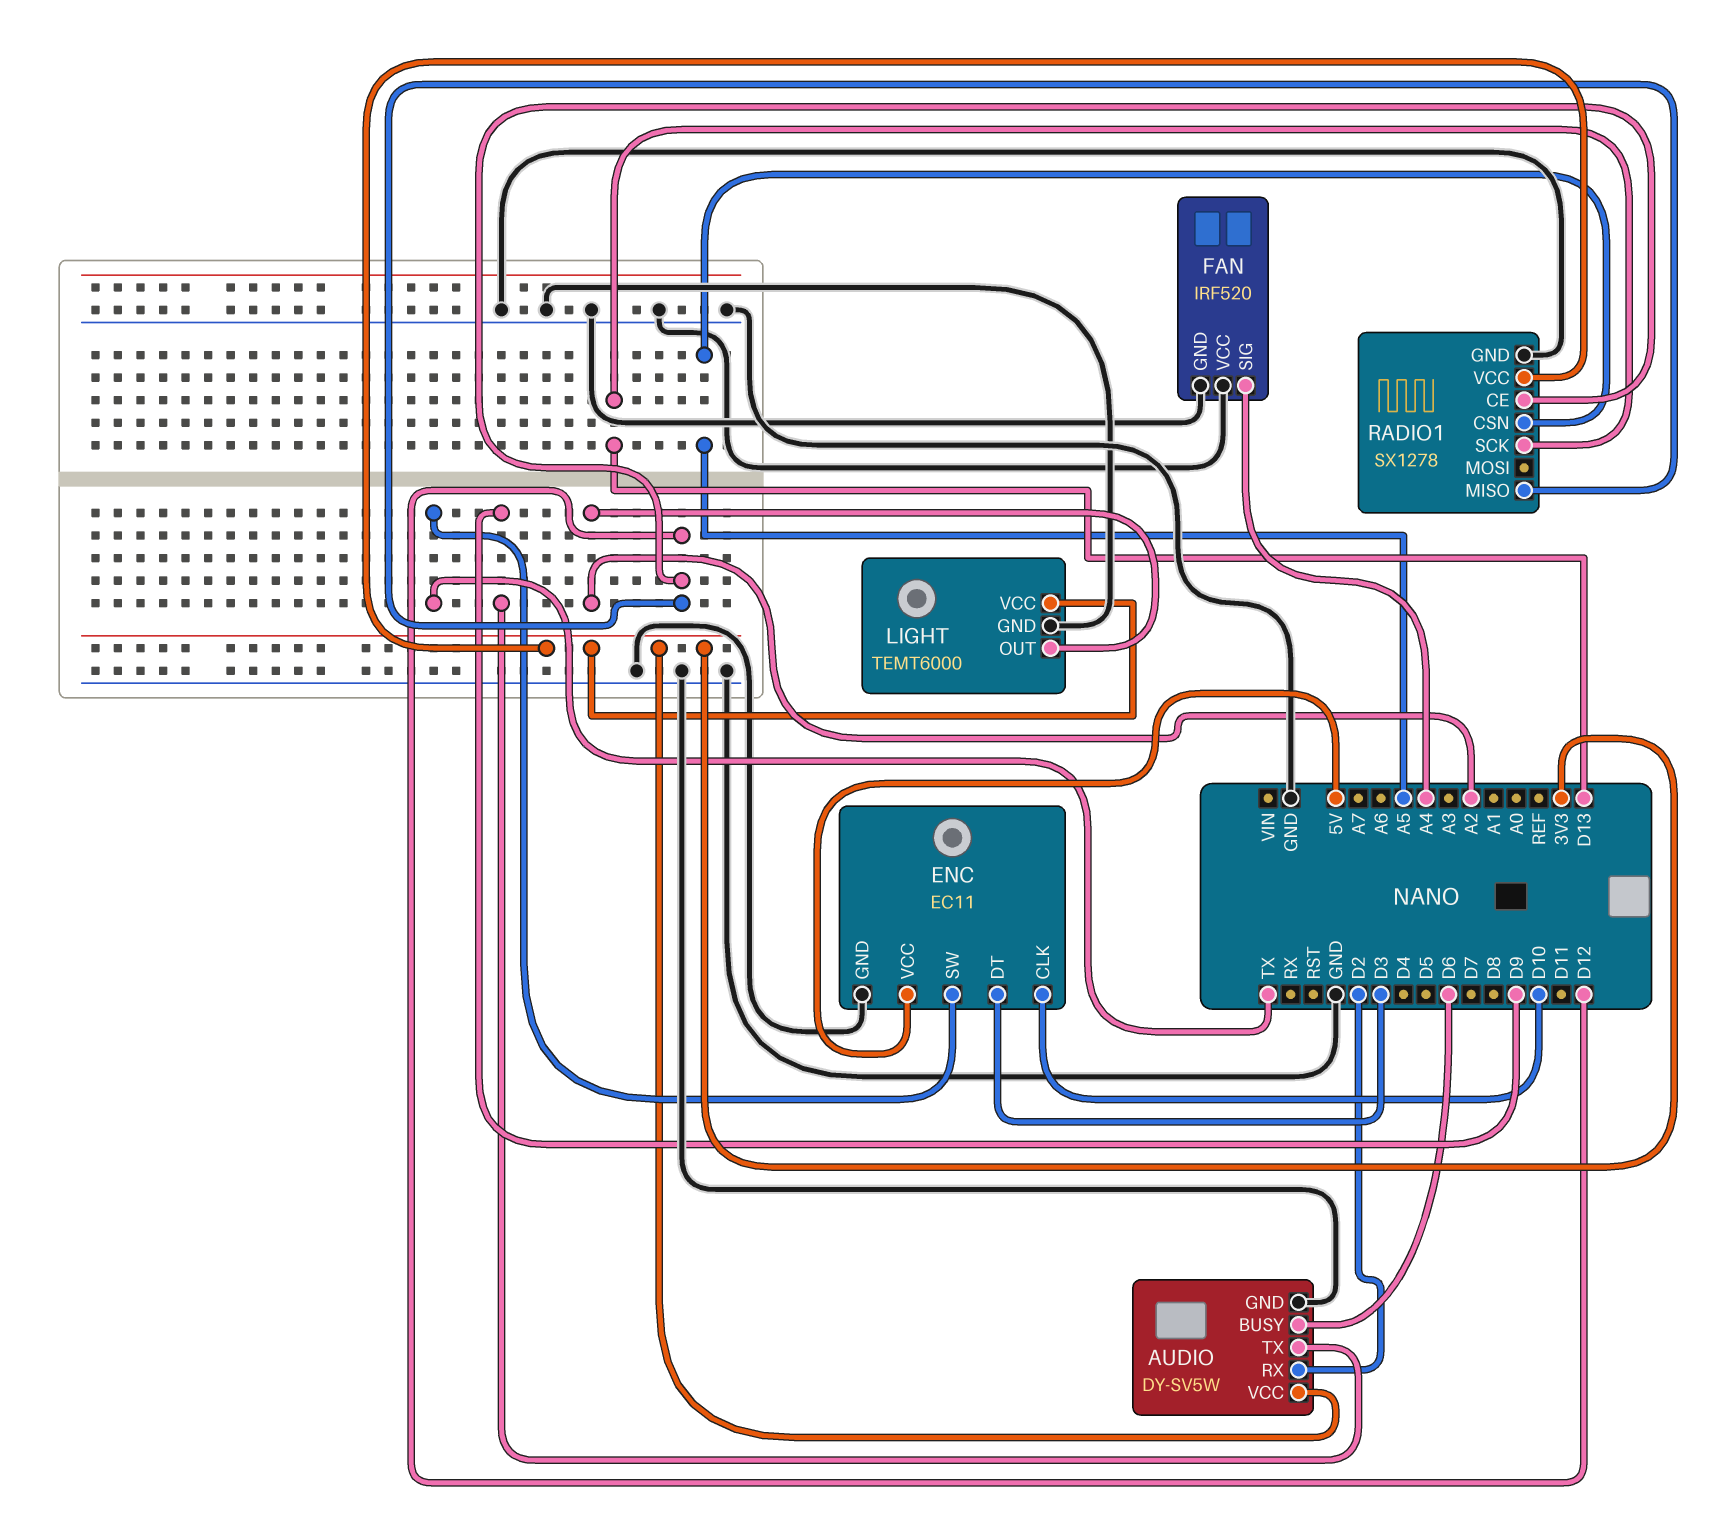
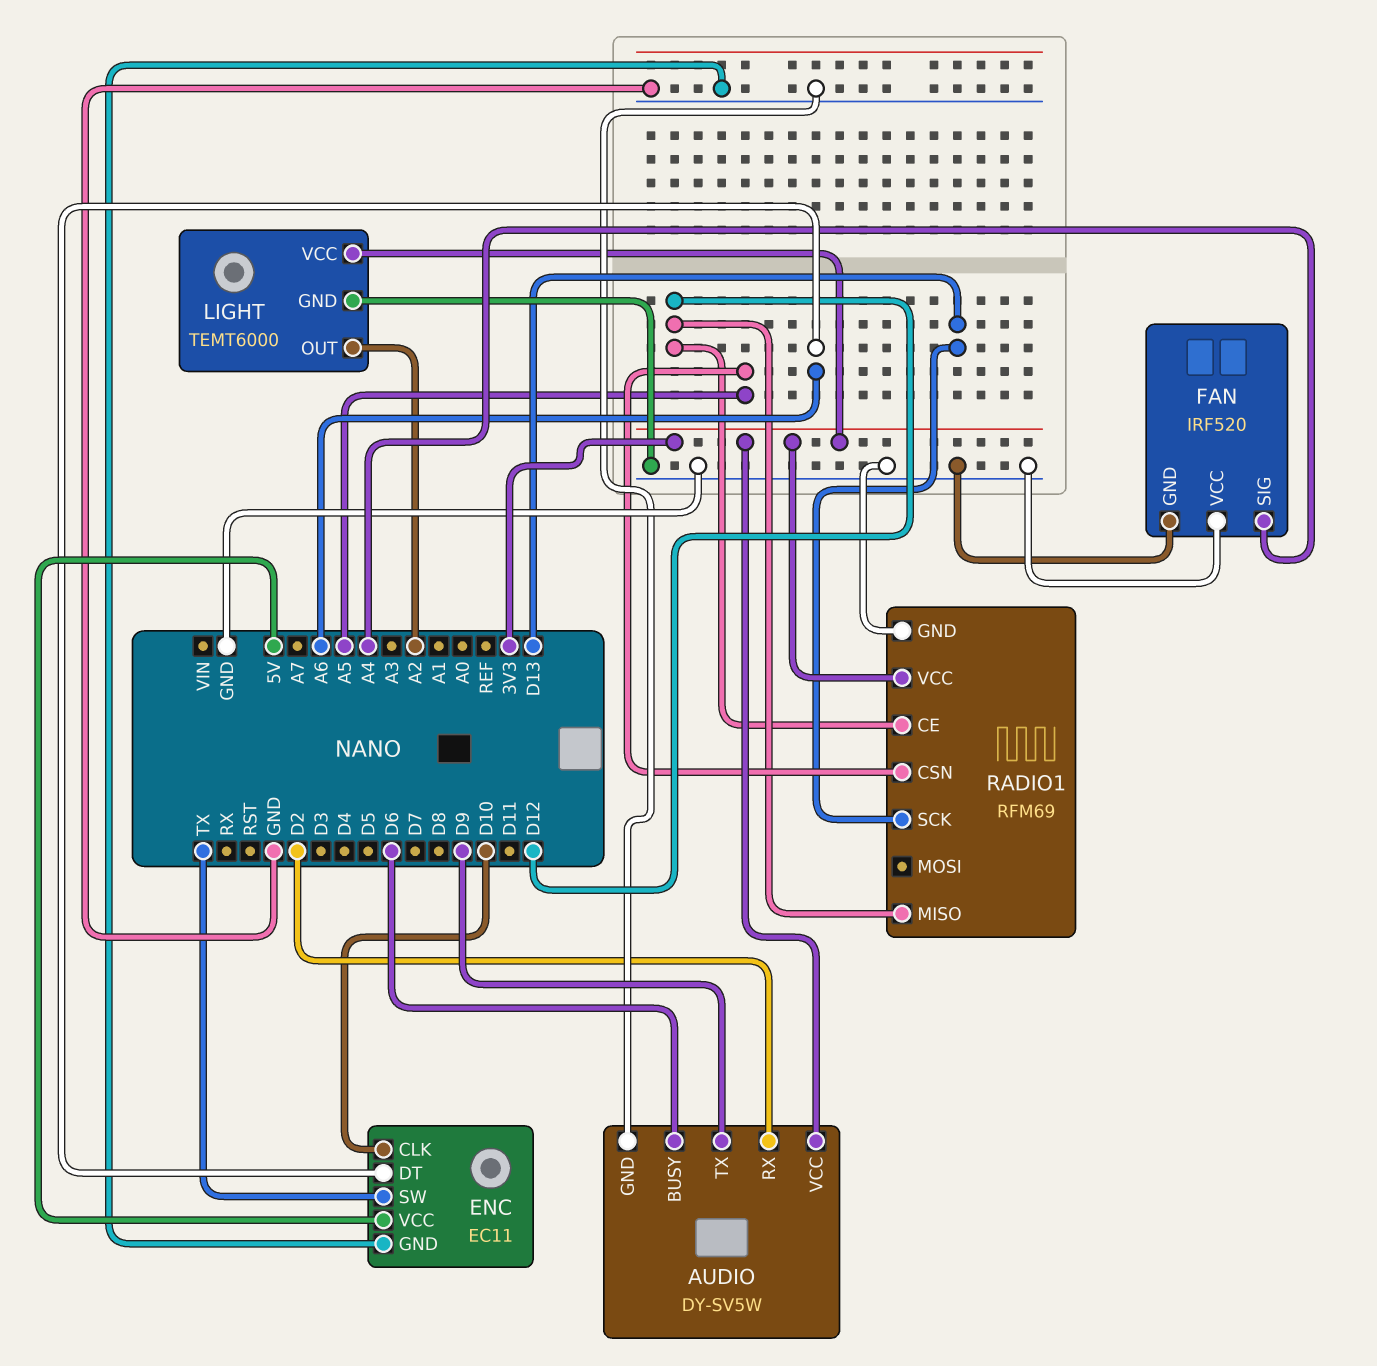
ENC pin DT: D3 -> A6
RADIO1: SX1278 -> RFM69

